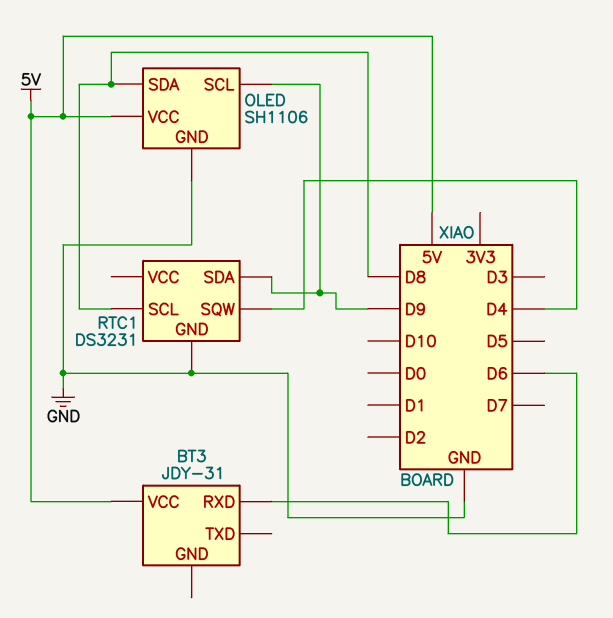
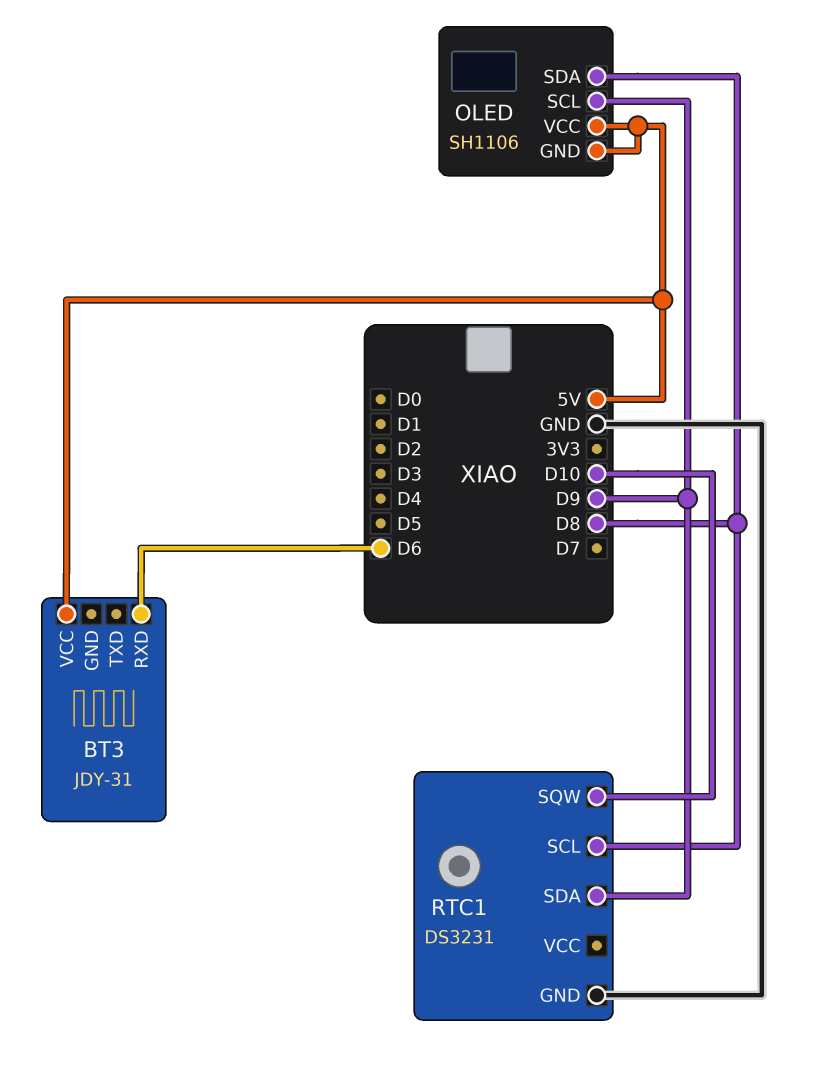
OLED pin GND: GND -> 5V
RTC1 pin SQW: D4 -> D10

